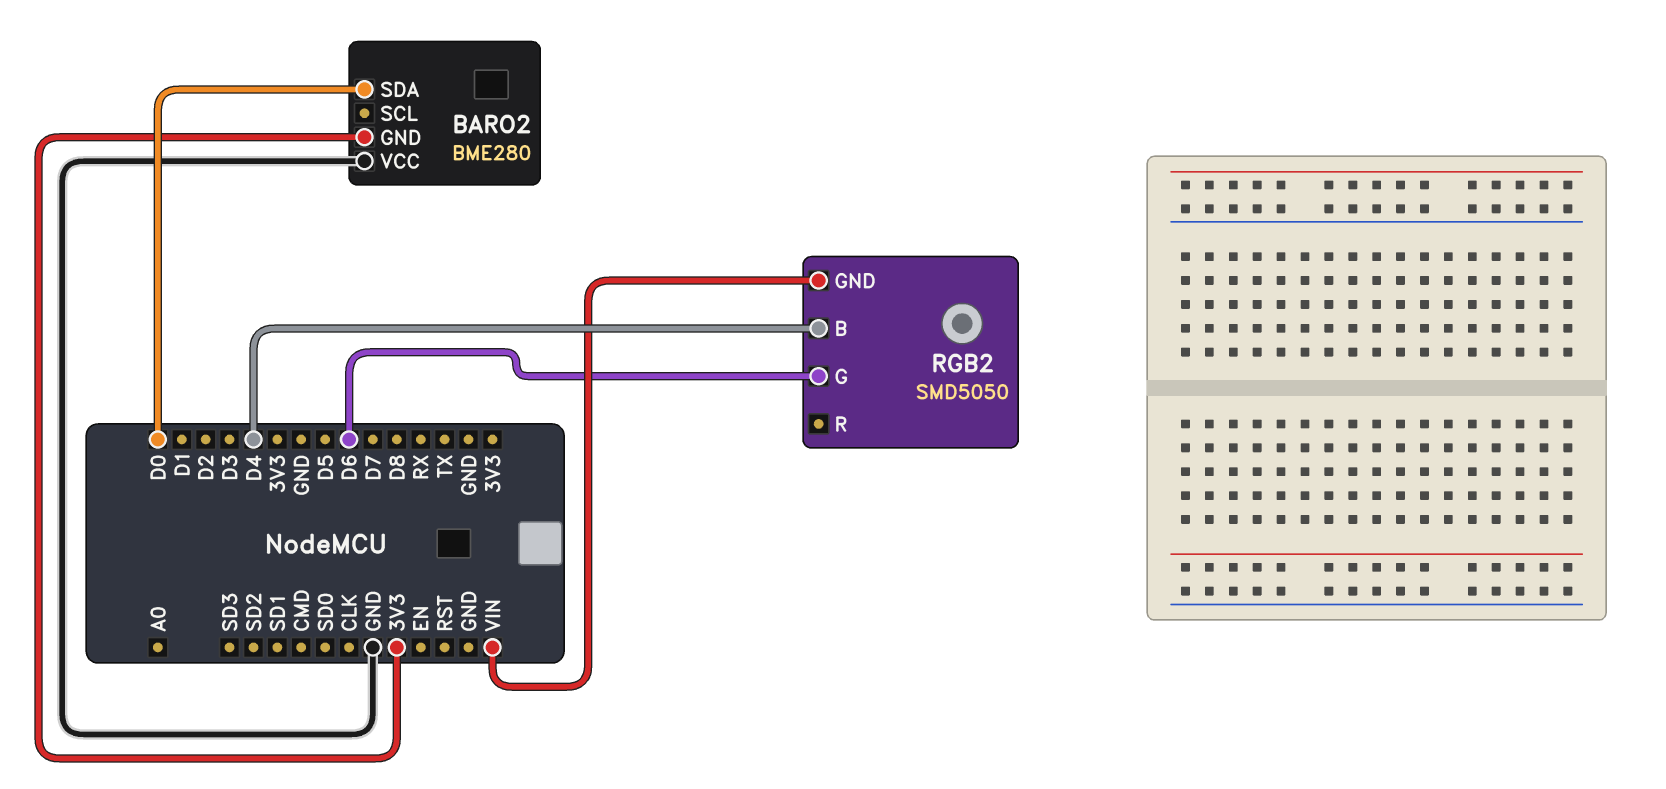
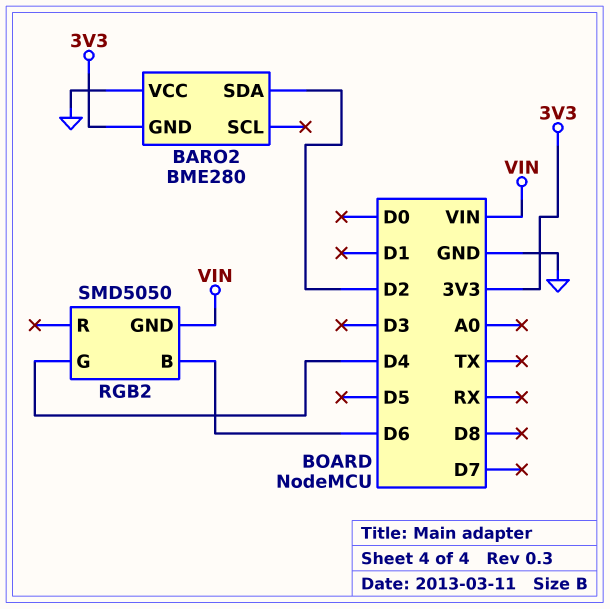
BARO2 pin SDA: D0 -> D2
RGB2 pin B: D4 -> D6
RGB2 pin G: D6 -> D4

